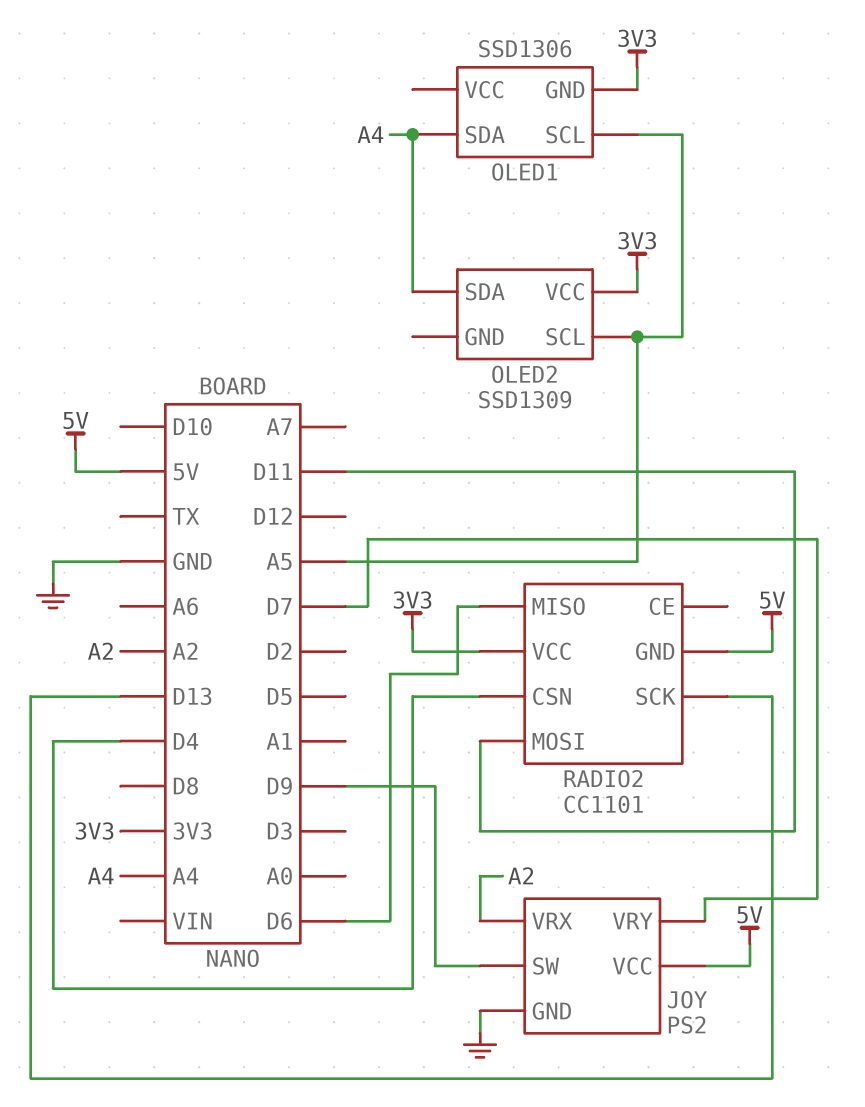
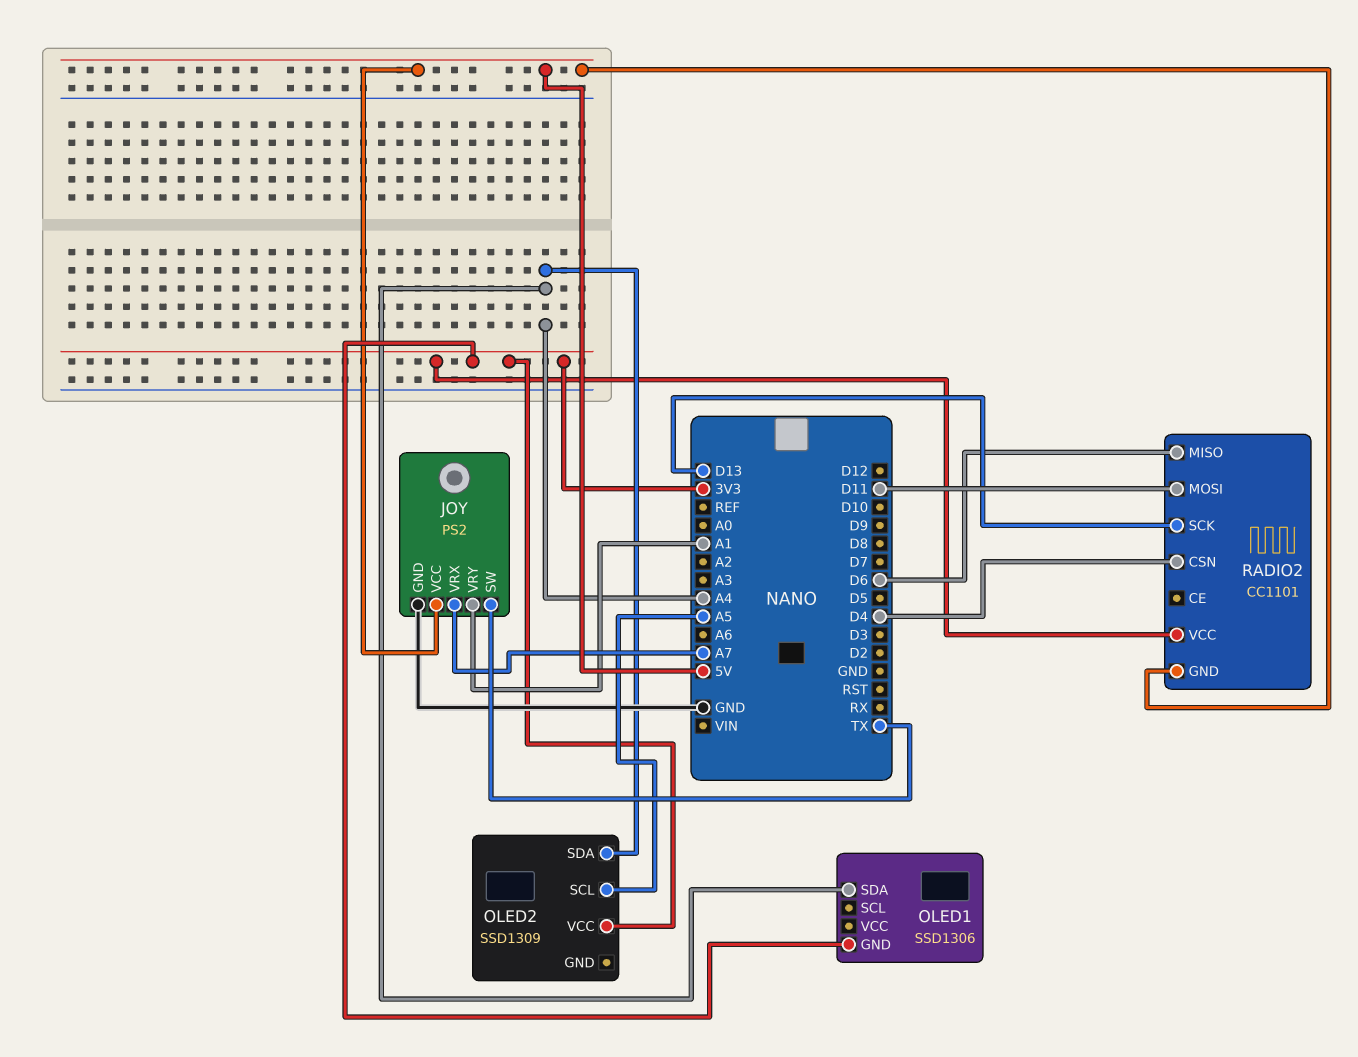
JOY pin SW: D9 -> TX
JOY pin VRX: A2 -> A7
JOY pin VRY: D7 -> A1
OLED1 pin SCL: A5 -> none

